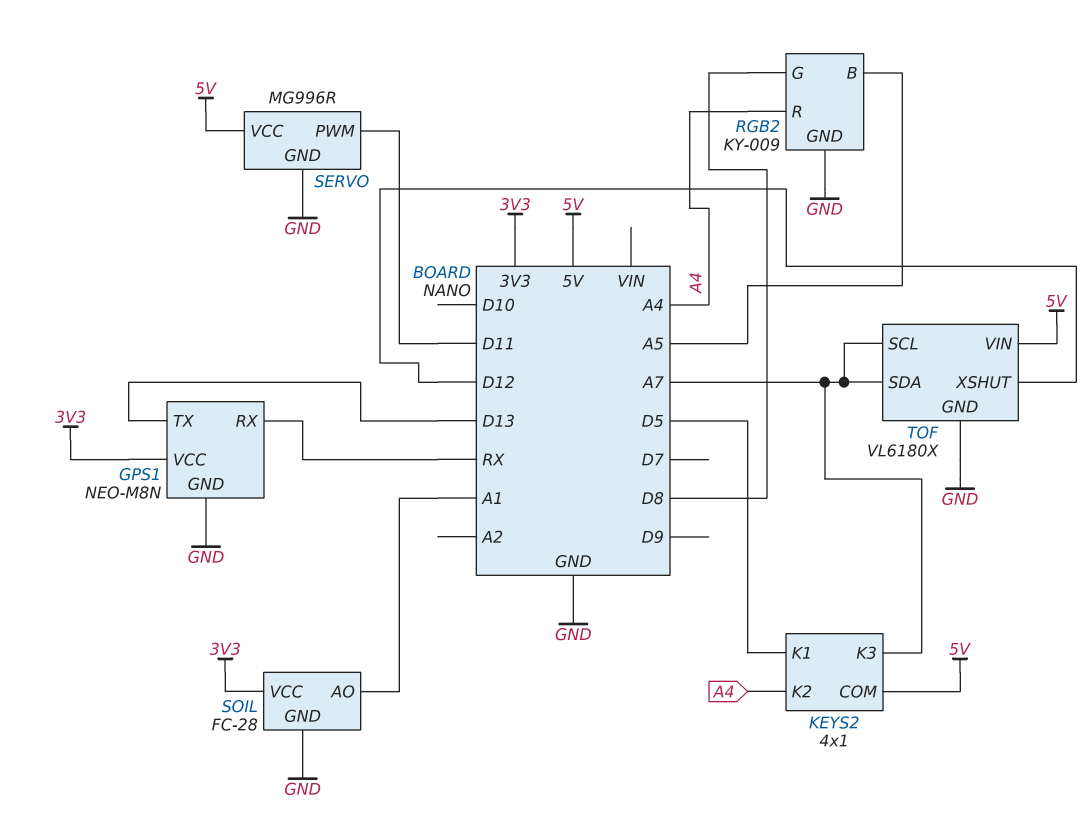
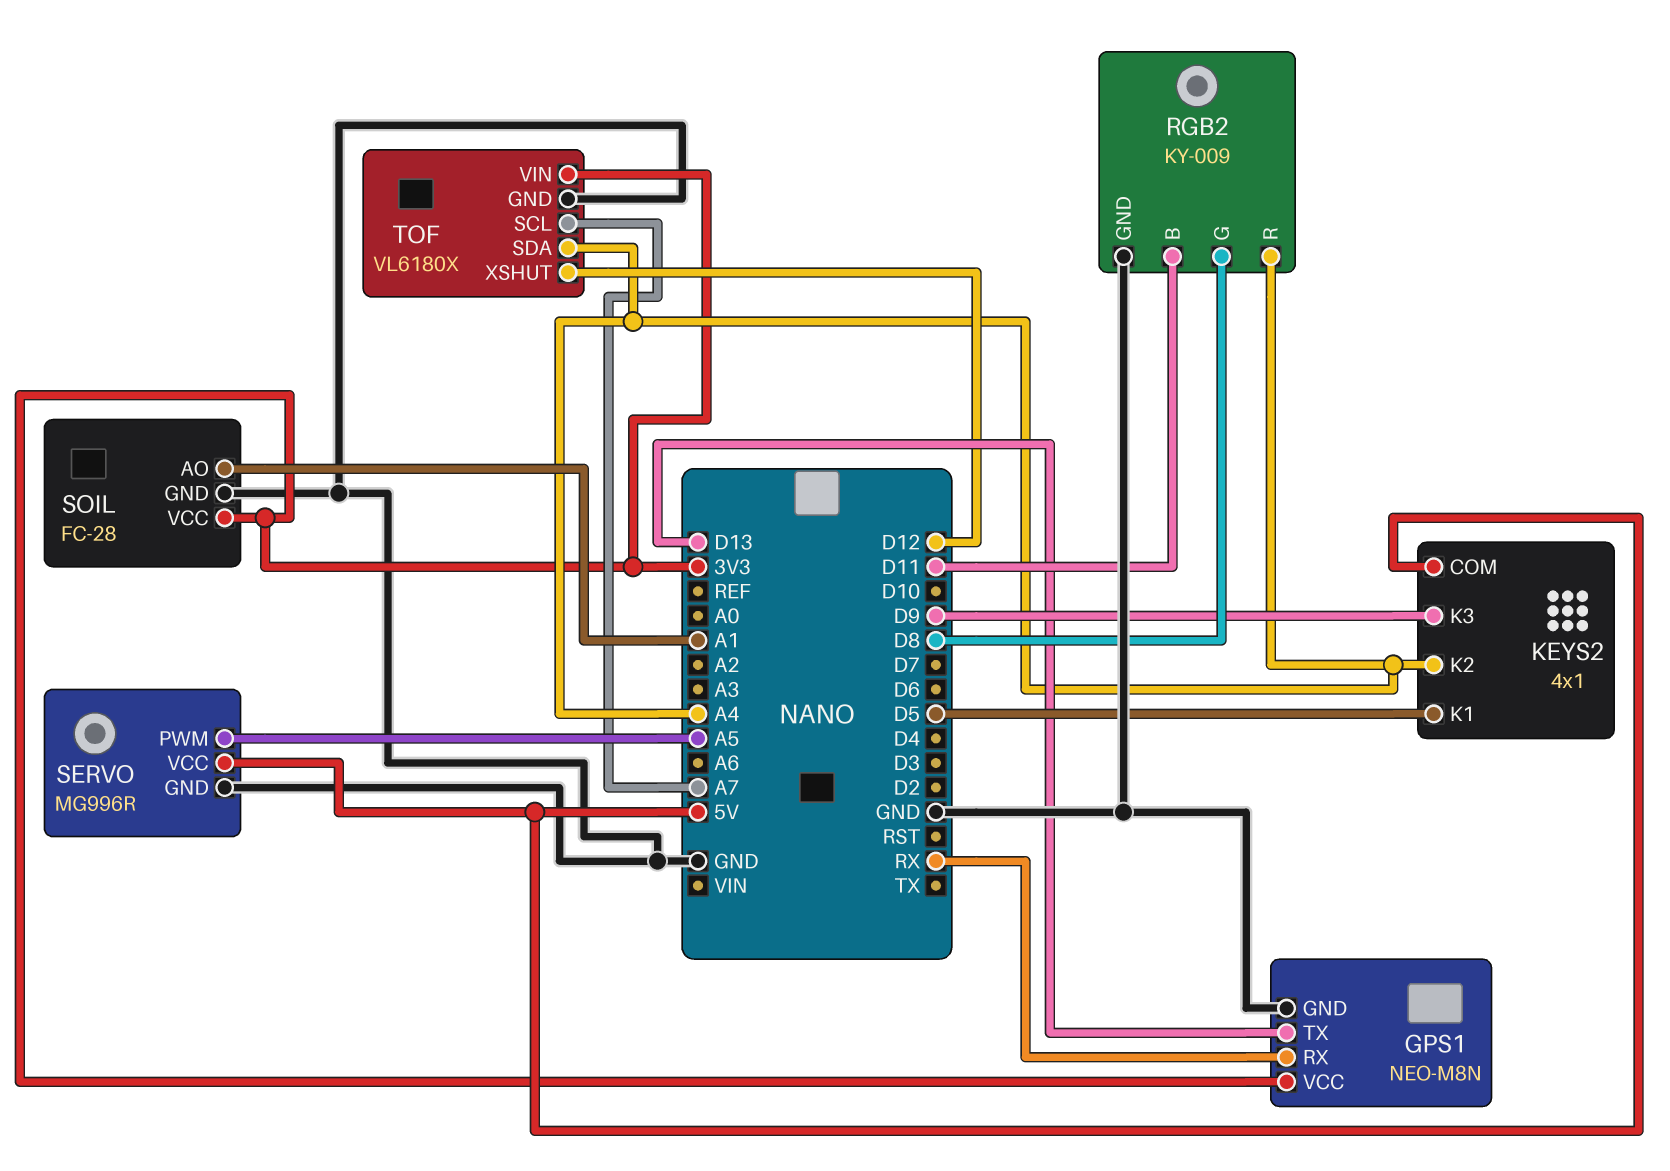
KEYS2 pin K3: A7 -> D9
RGB2 pin B: A5 -> D11
SERVO pin PWM: D11 -> A5
TOF pin SDA: A7 -> A4
TOF pin VIN: 5V -> 3V3

